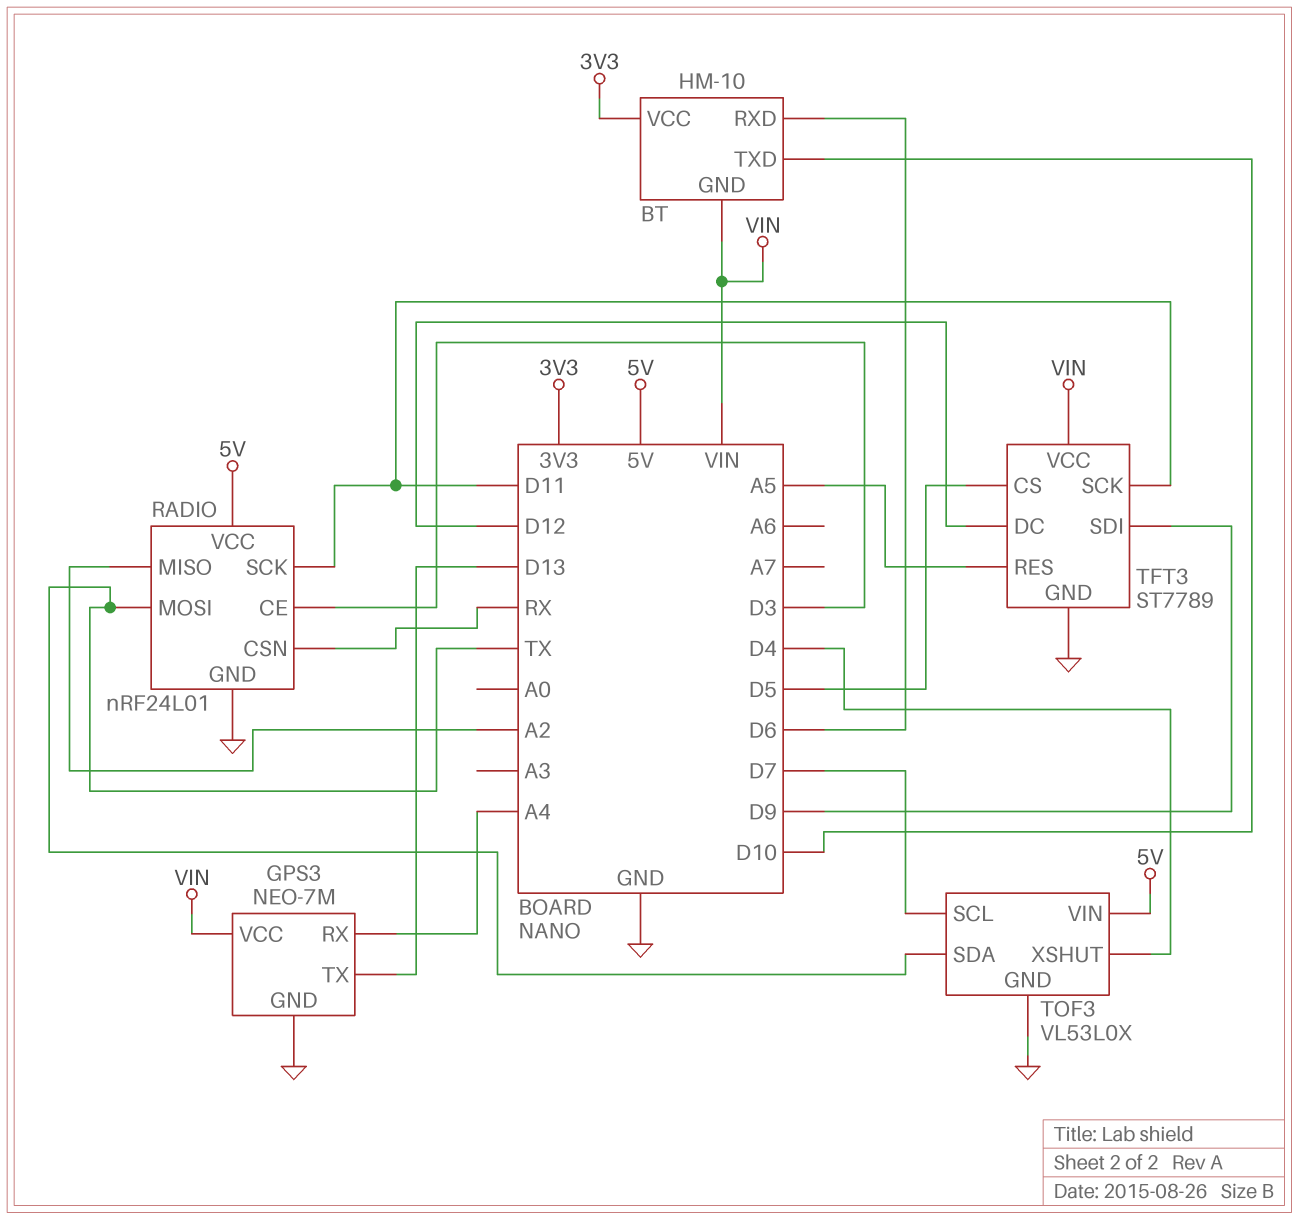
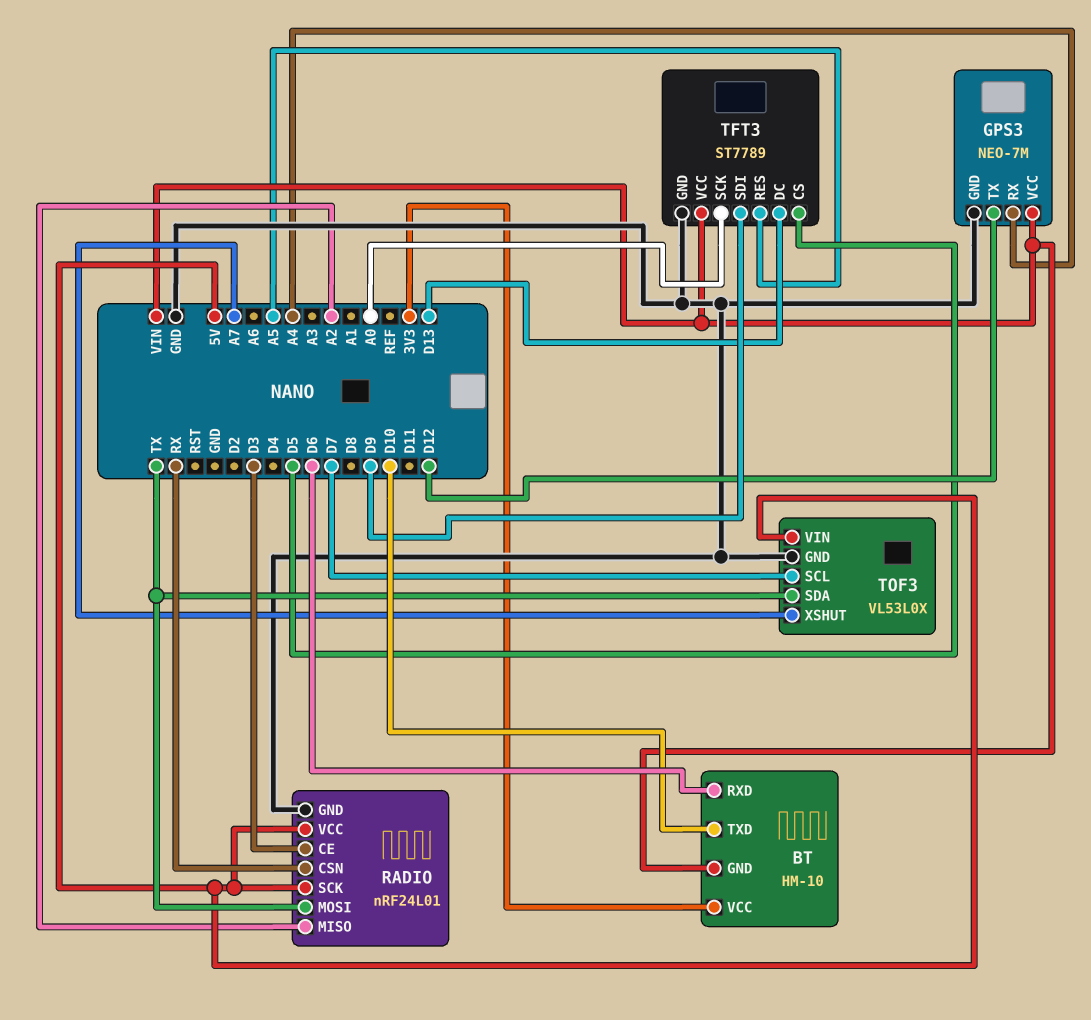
GPS3 pin TX: D13 -> D12
RADIO pin SCK: D11 -> 5V
TFT3 pin DC: D12 -> D13
TFT3 pin SCK: D11 -> A0
TOF3 pin XSHUT: D4 -> A7

